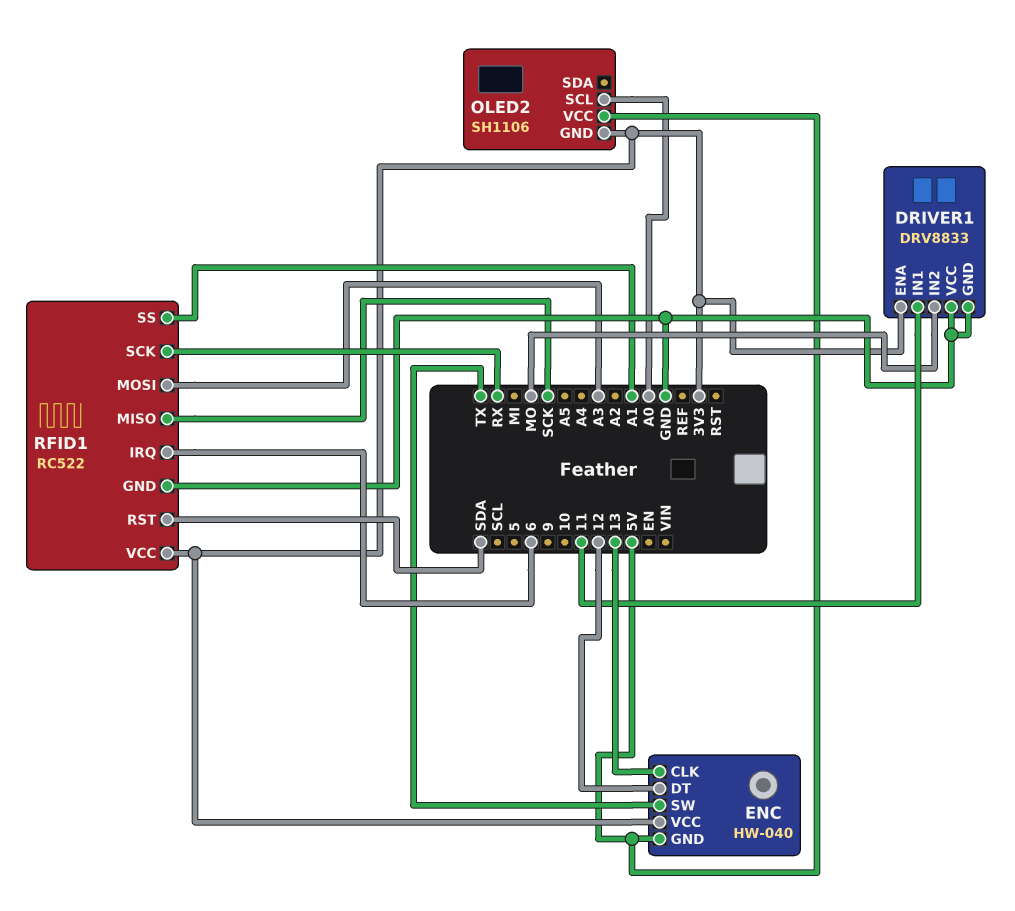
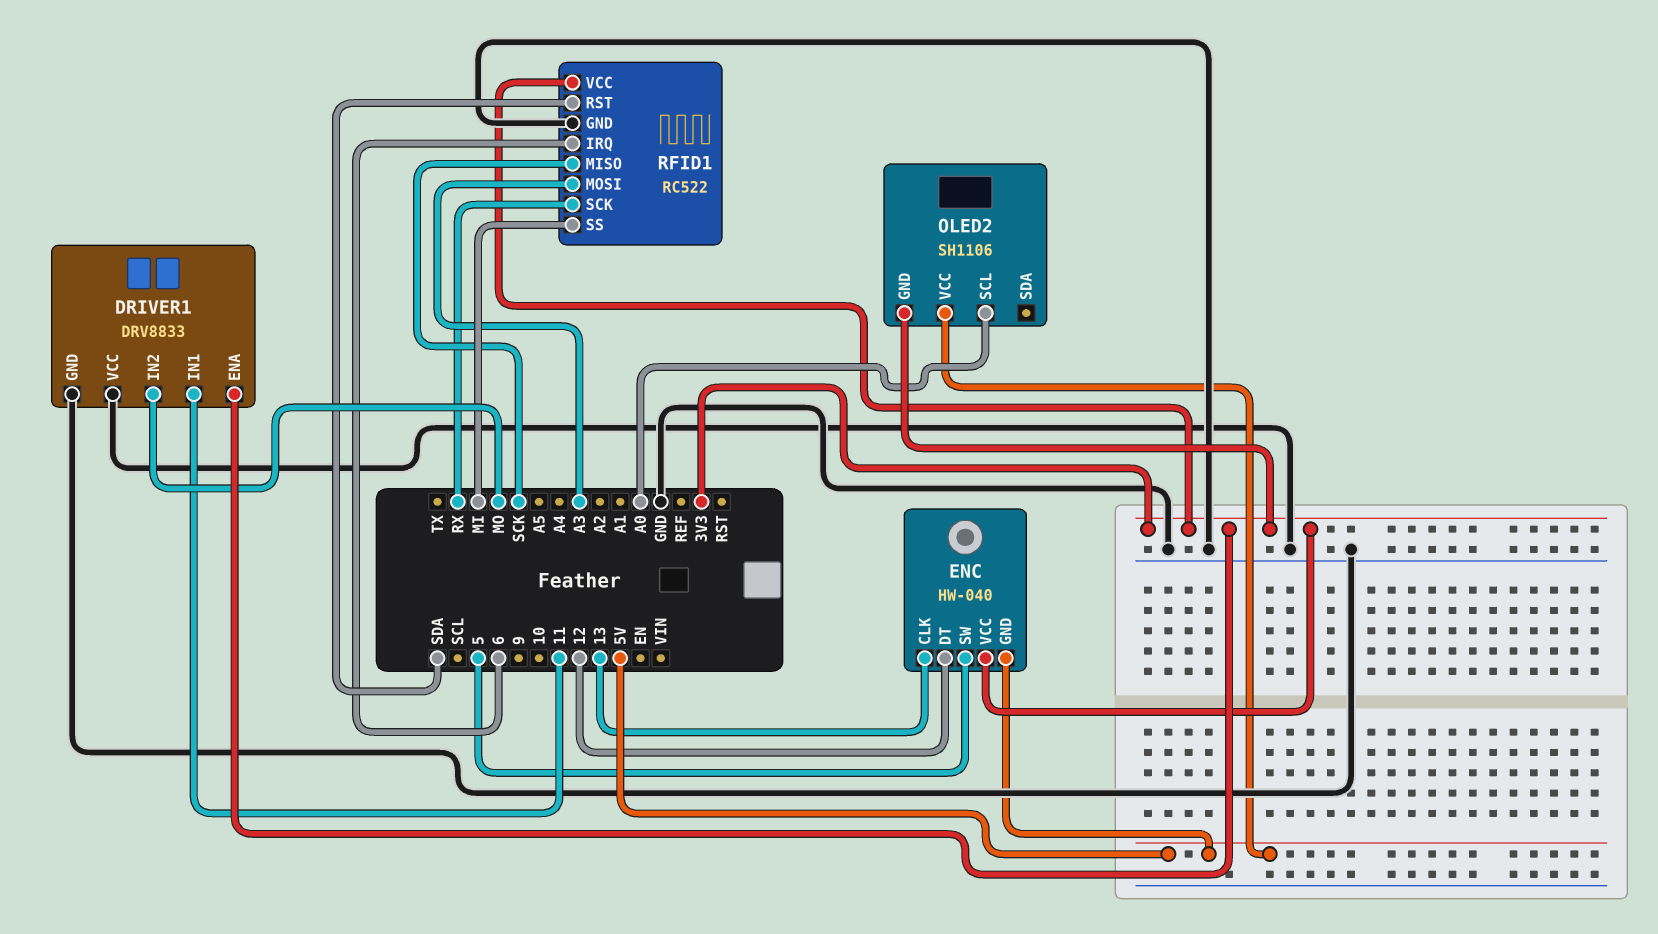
ENC pin SW: TX -> 5
RFID1 pin SS: A1 -> MI

